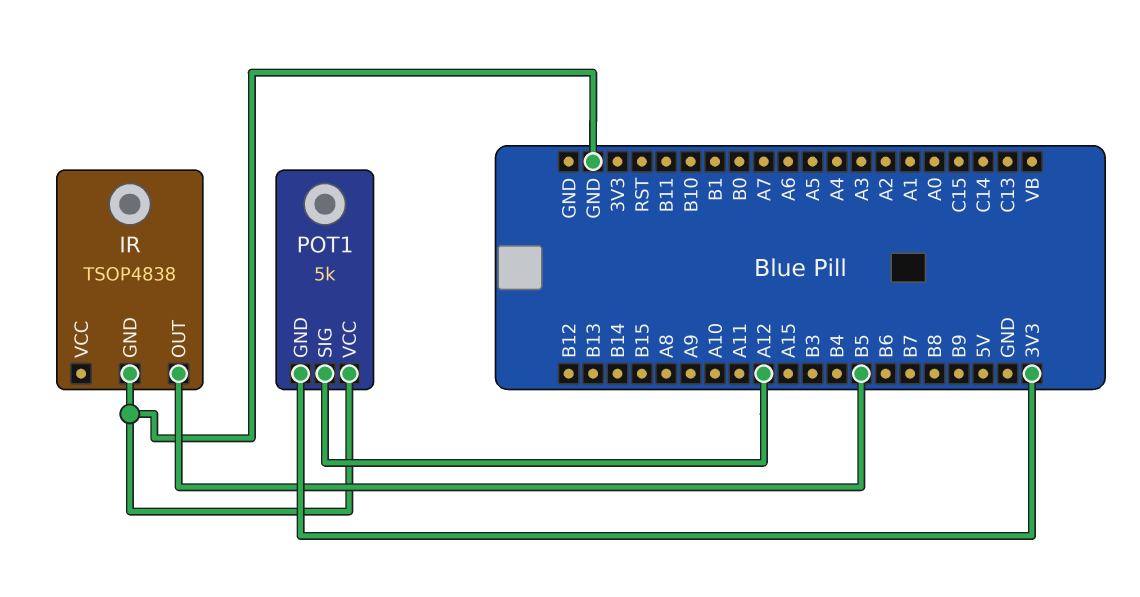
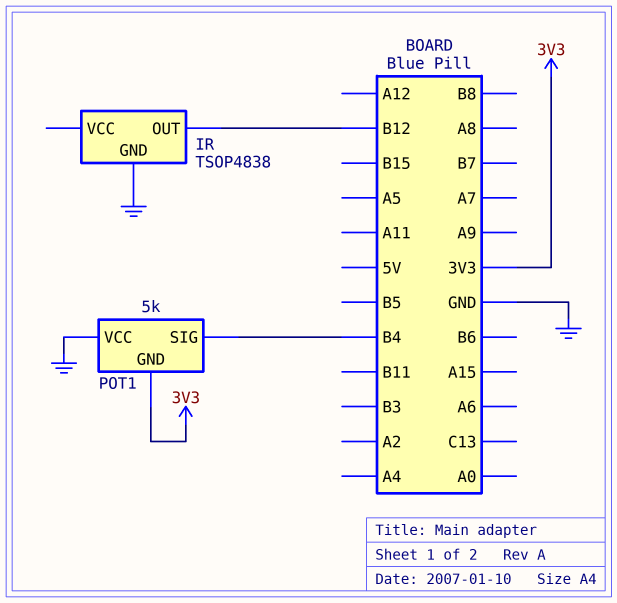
IR pin OUT: B5 -> B12
POT1 pin SIG: A12 -> B4

